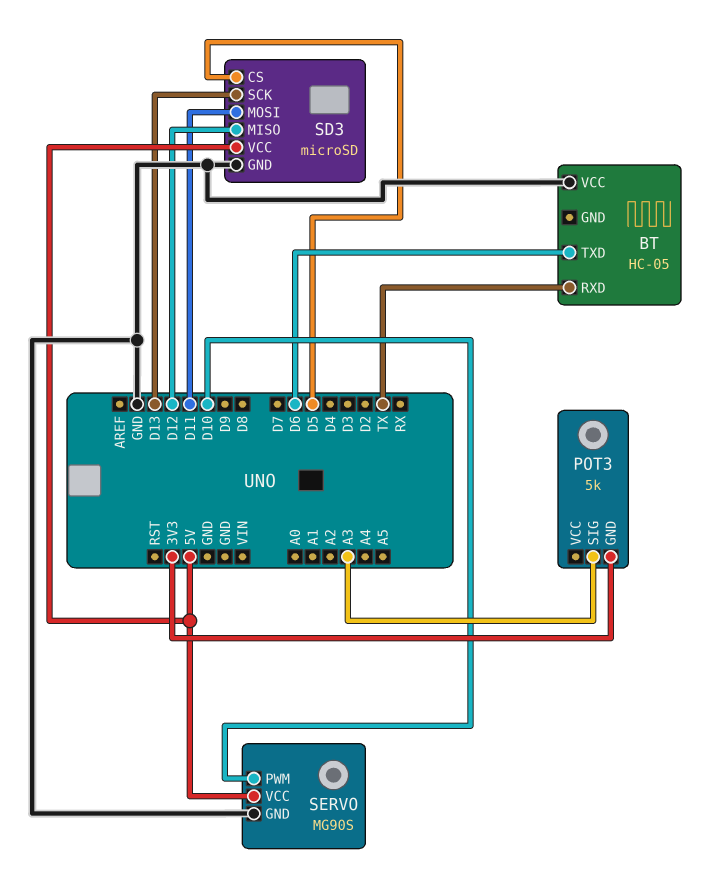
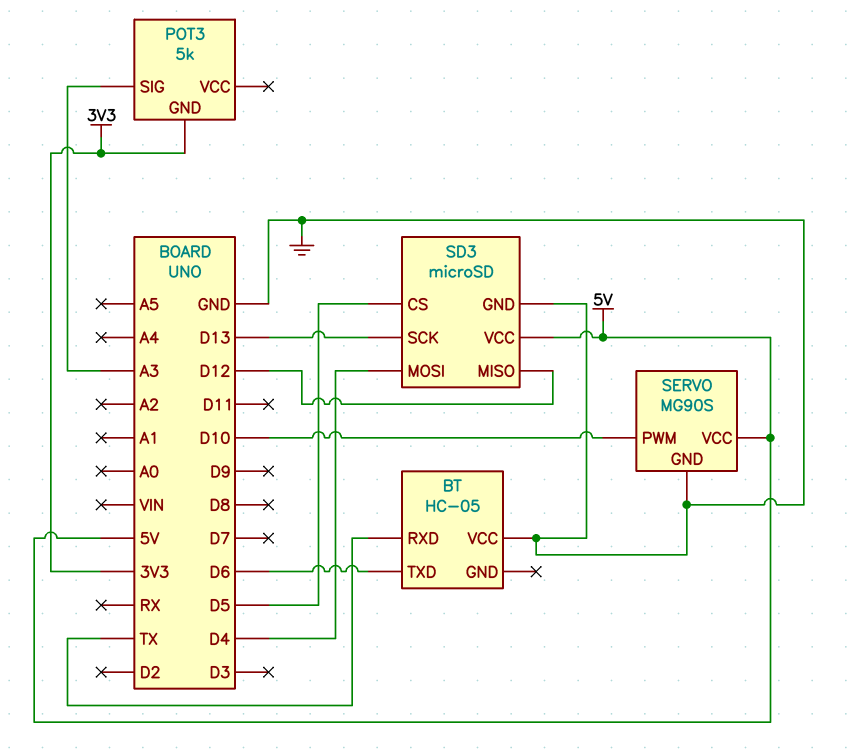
SD3 pin MOSI: D11 -> D4

